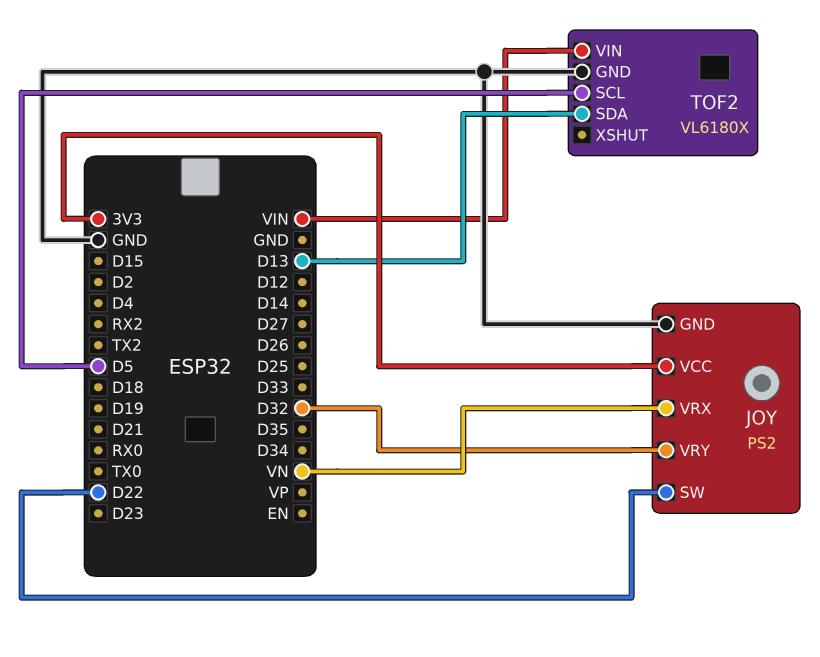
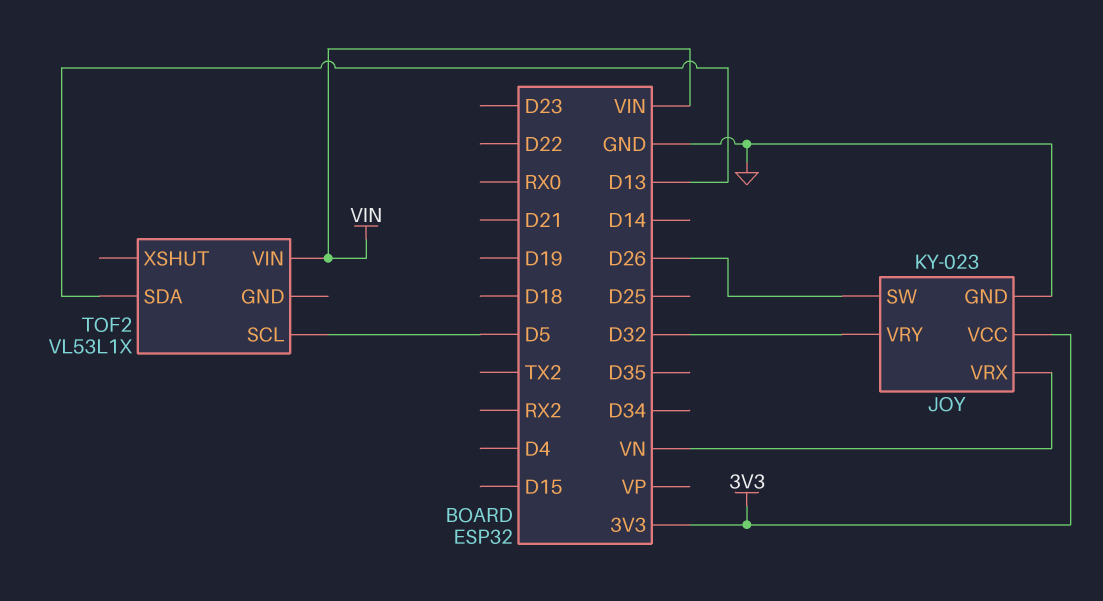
JOY: PS2 -> KY-023
JOY pin SW: D22 -> D26
TOF2: VL6180X -> VL53L1X
TOF2 pin GND: GND -> none

